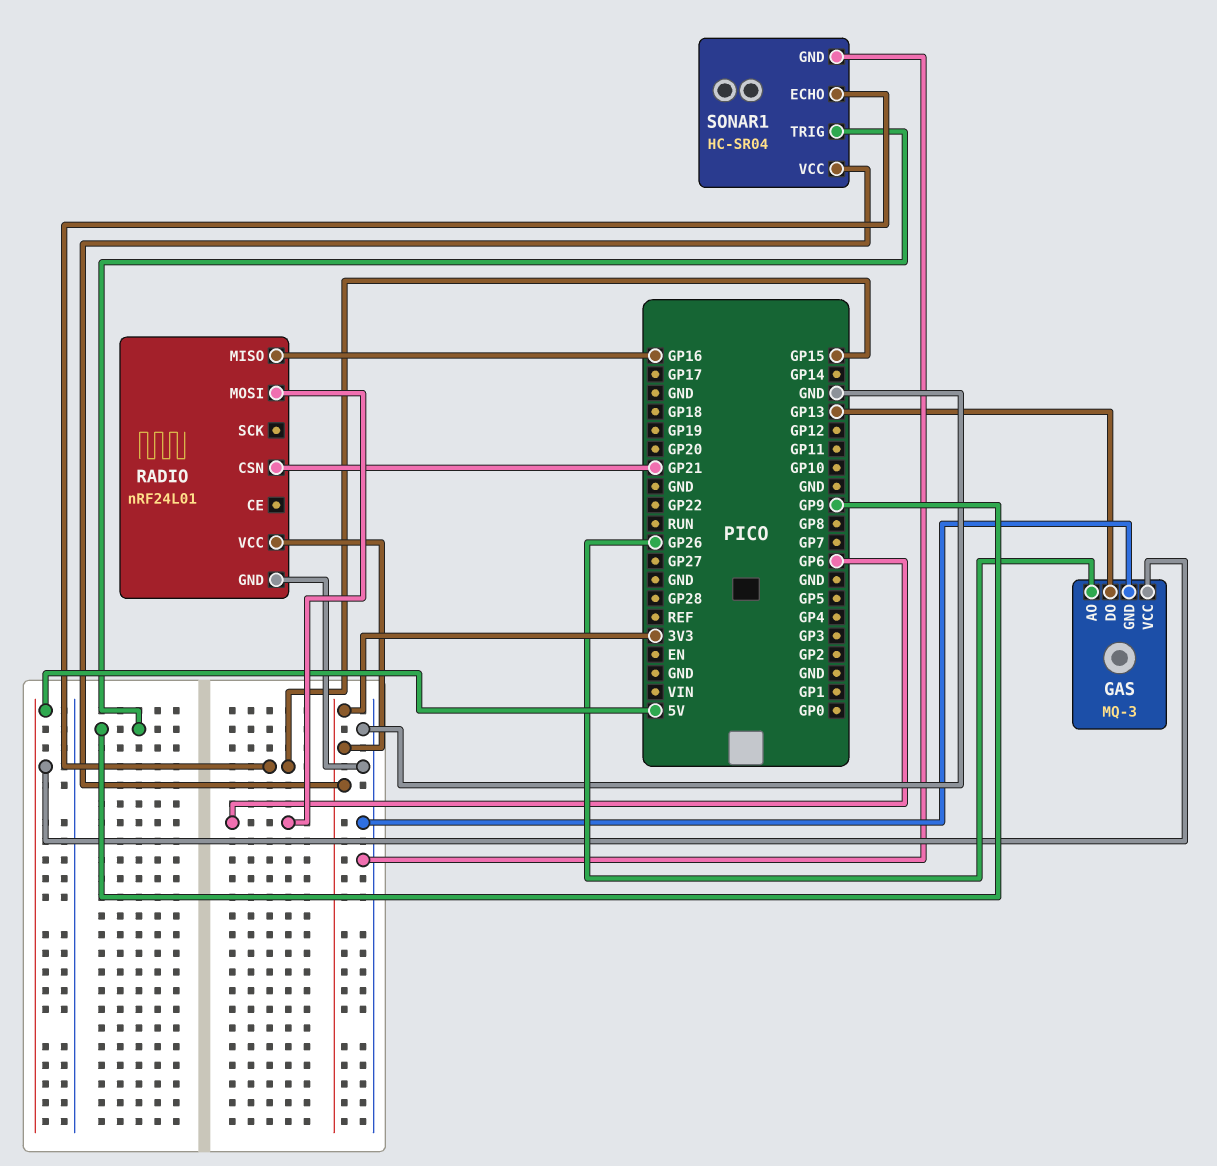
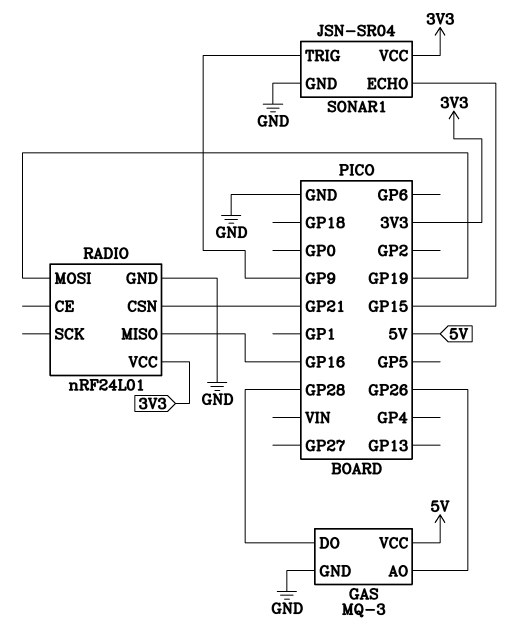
GAS pin DO: GP13 -> GP28
RADIO pin MOSI: GP6 -> GP19
SONAR1: HC-SR04 -> JSN-SR04

